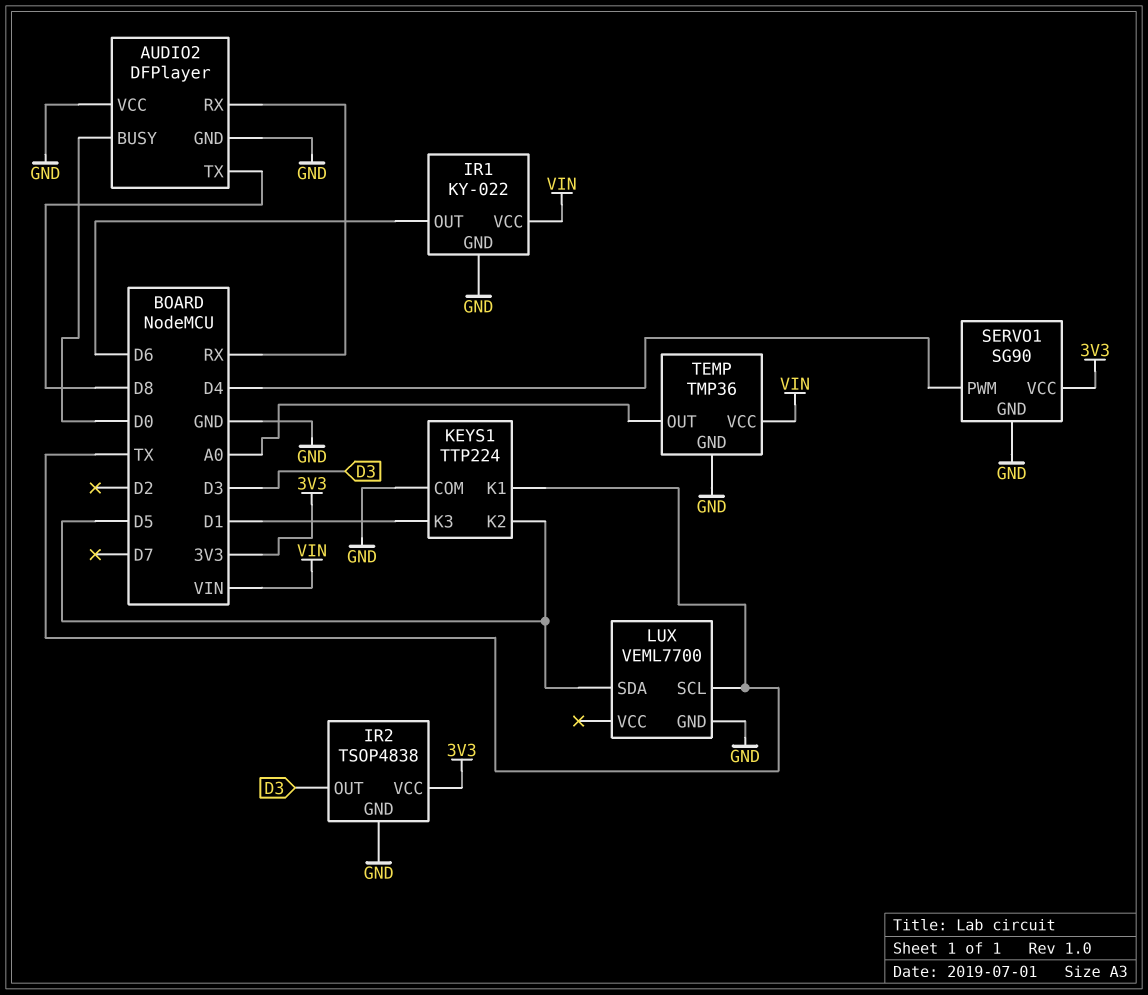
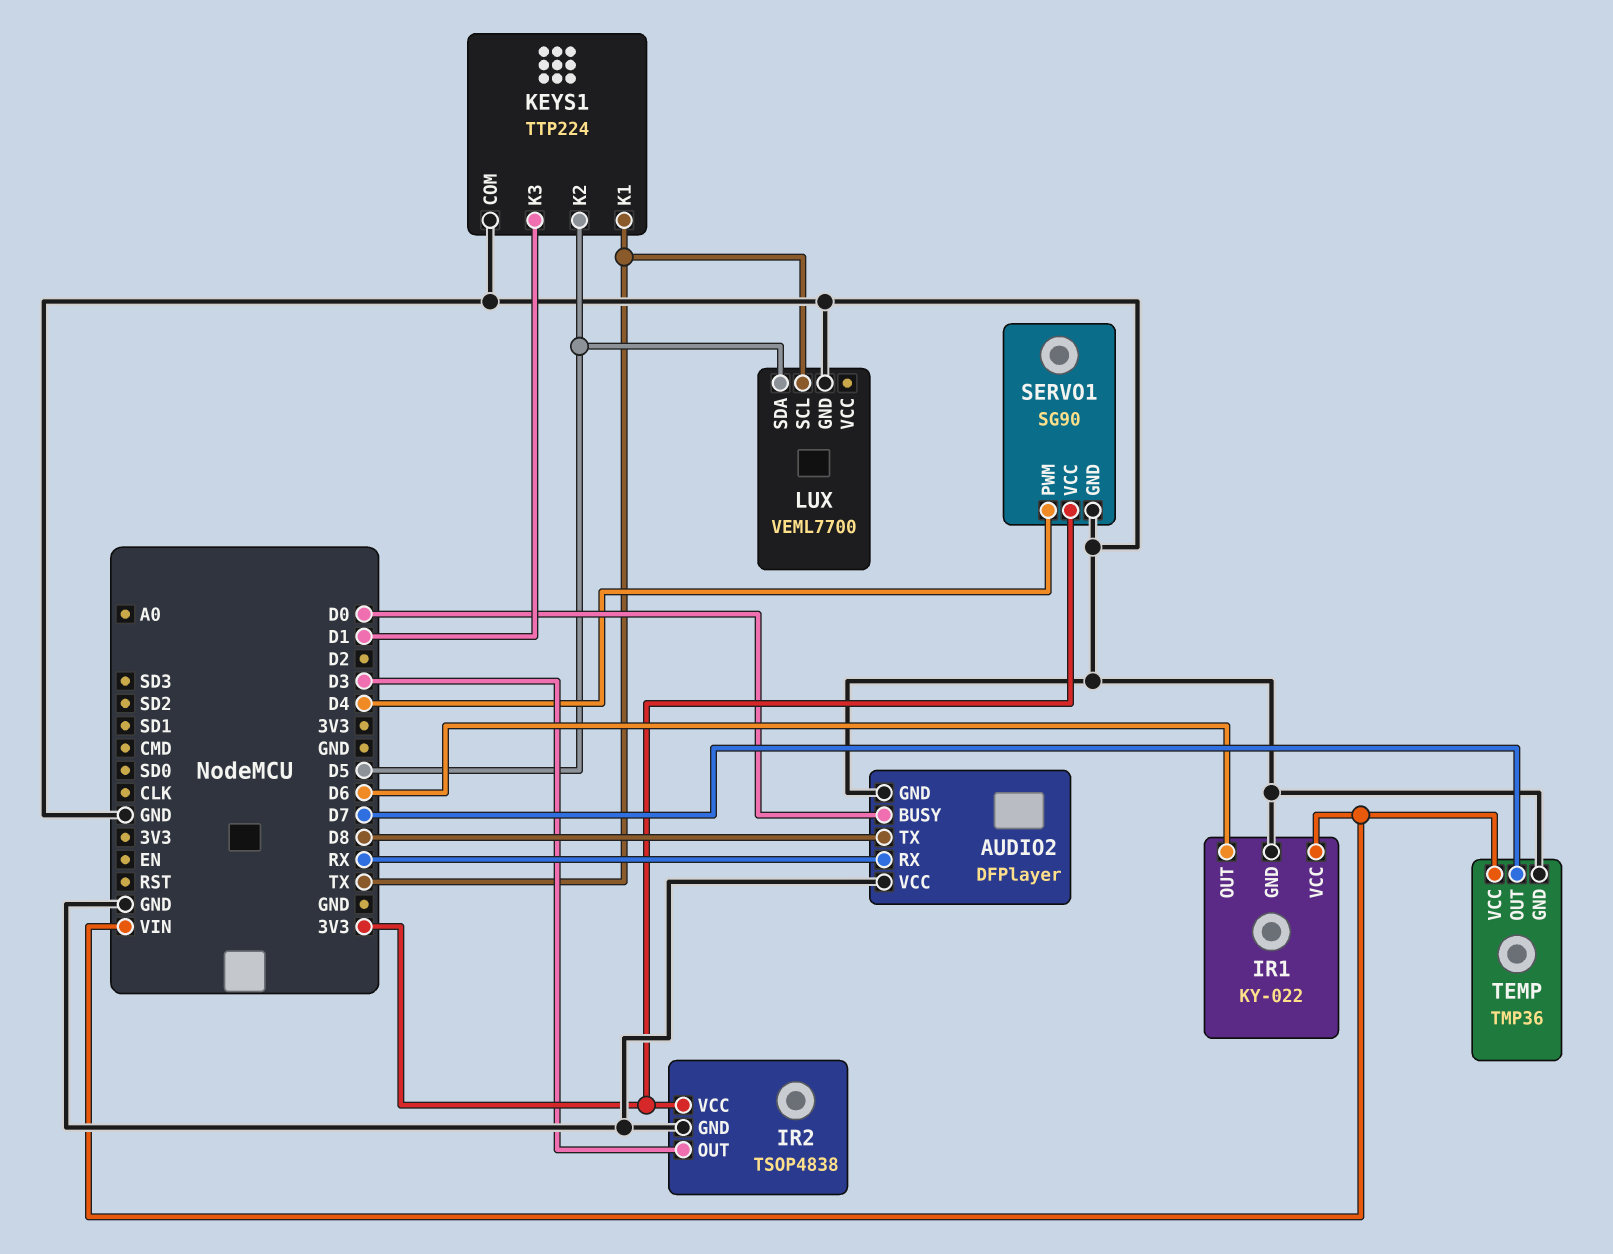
TEMP pin OUT: A0 -> D7

